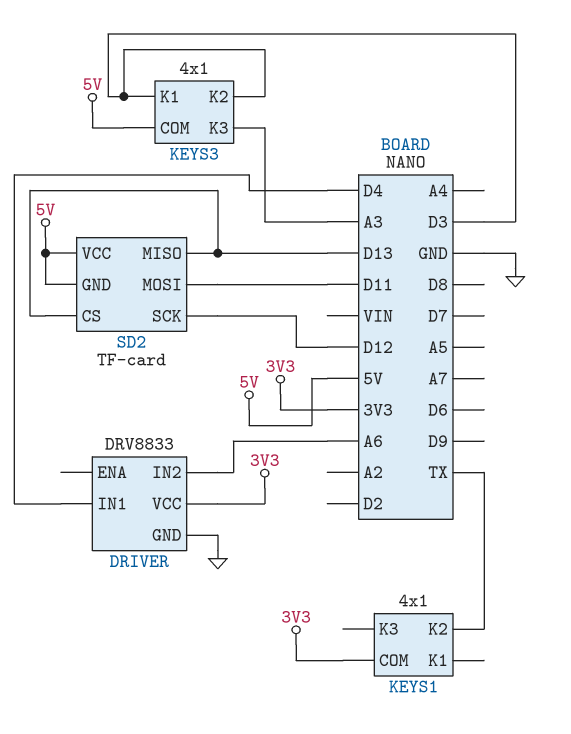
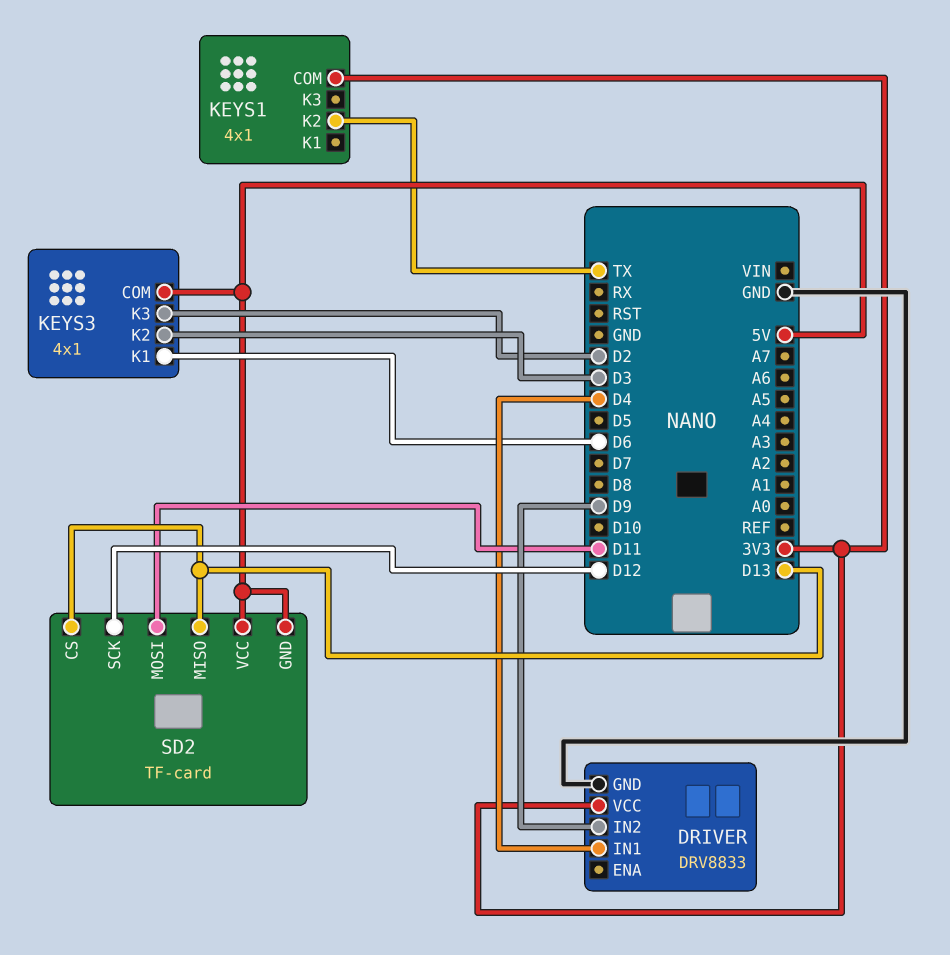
DRIVER pin IN2: A6 -> D9
KEYS3 pin K1: D3 -> D6
KEYS3 pin K3: A3 -> D2

